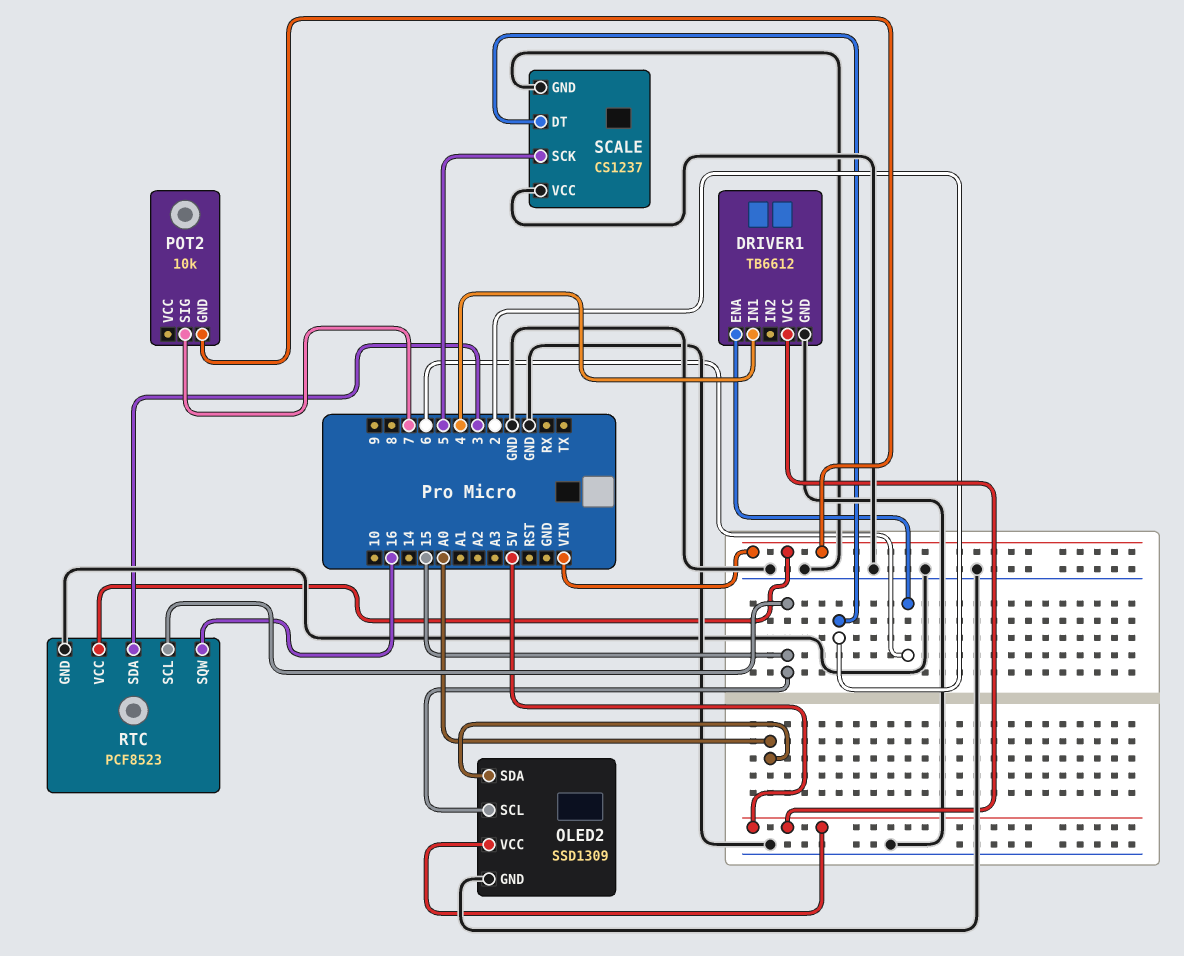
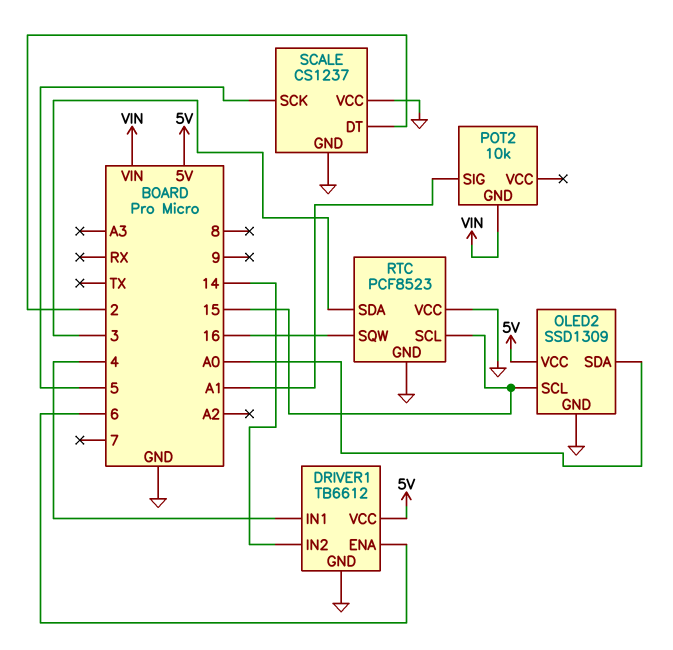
DRIVER1 pin IN2: none -> 14
POT2 pin SIG: 7 -> A1
RTC pin VCC: VIN -> GND

